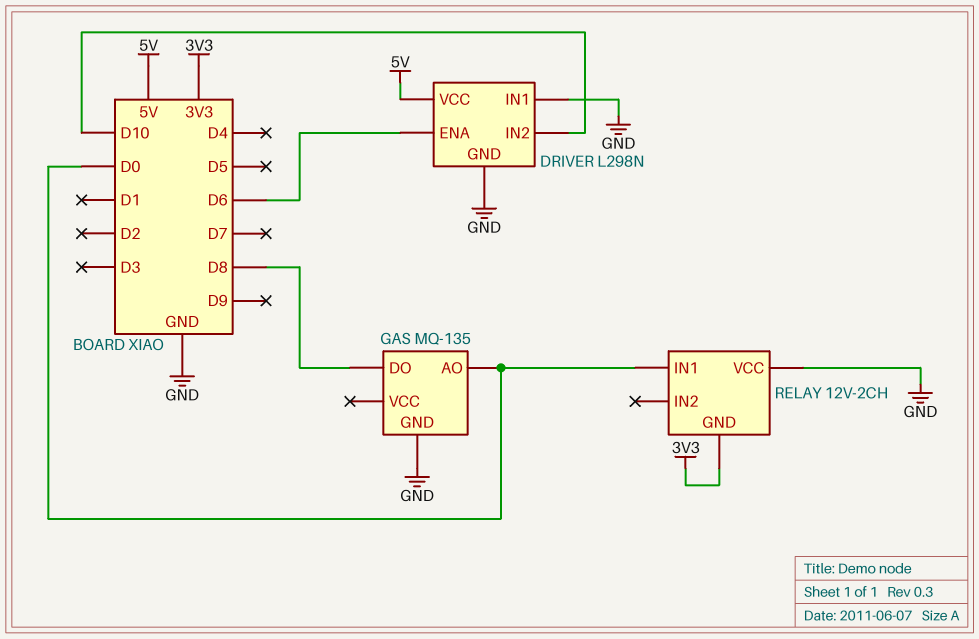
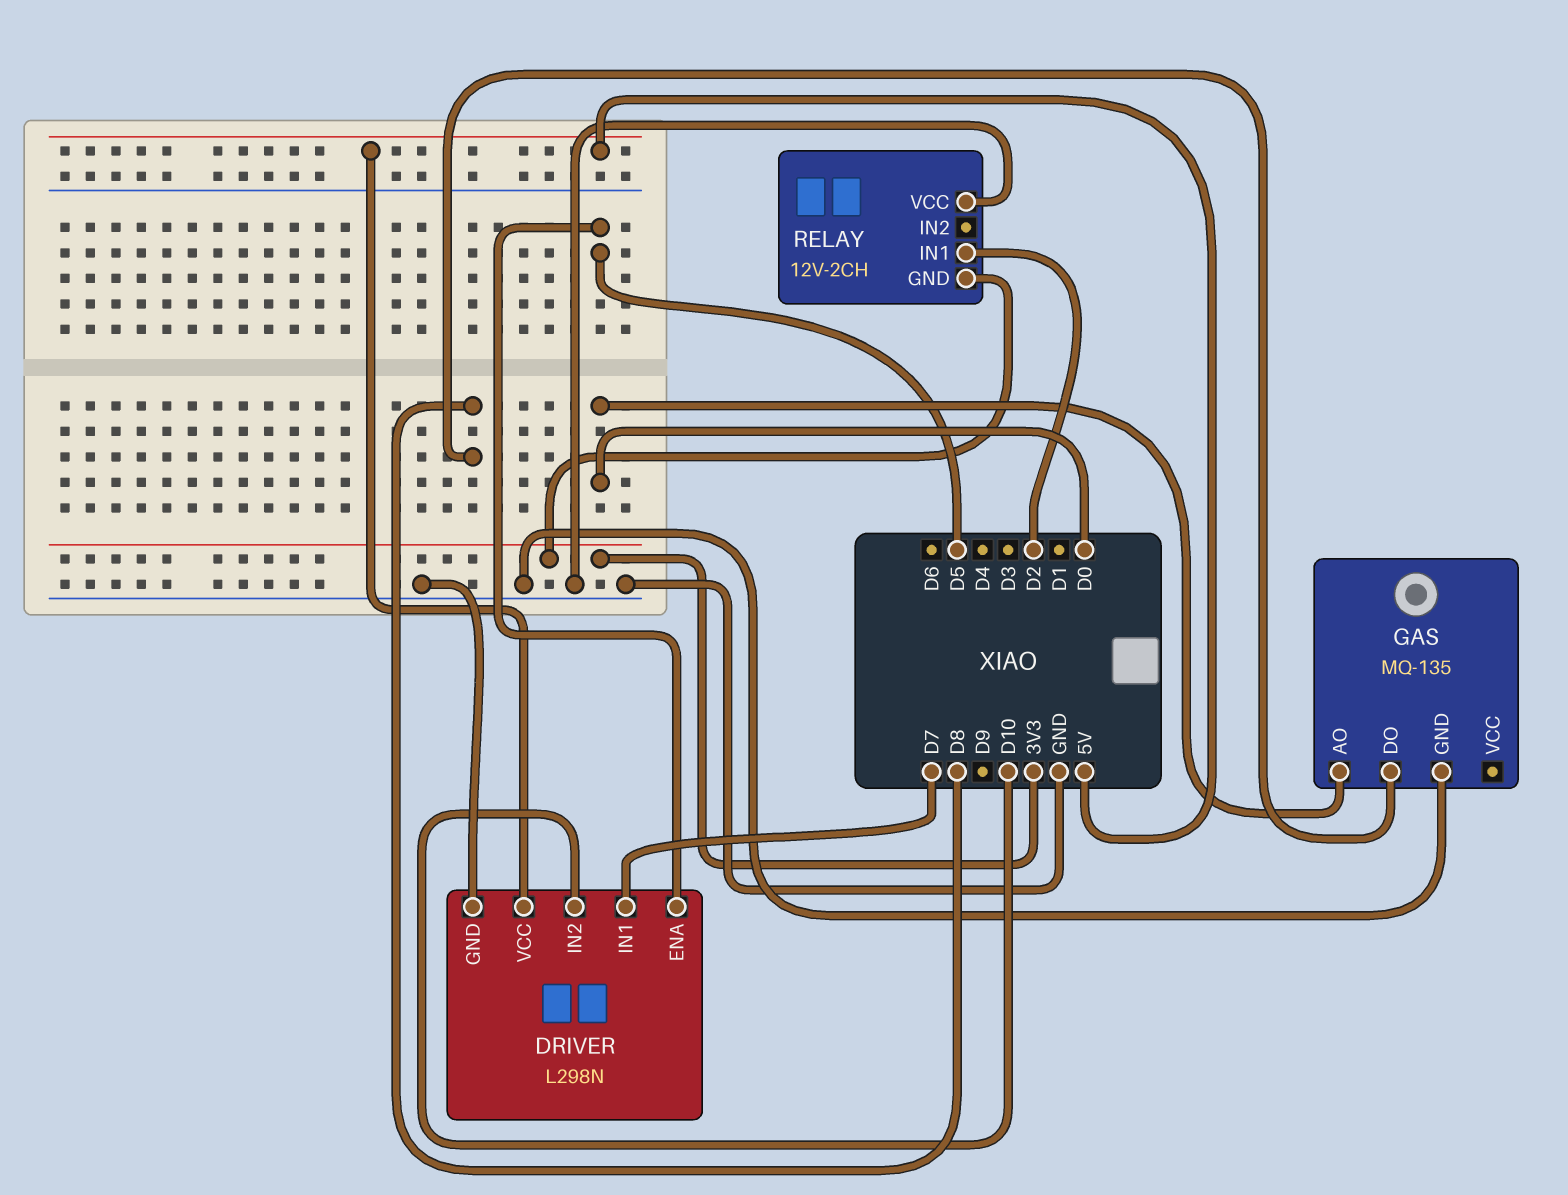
DRIVER pin ENA: D6 -> D5
DRIVER pin IN1: GND -> D7
RELAY pin IN1: D0 -> D2

